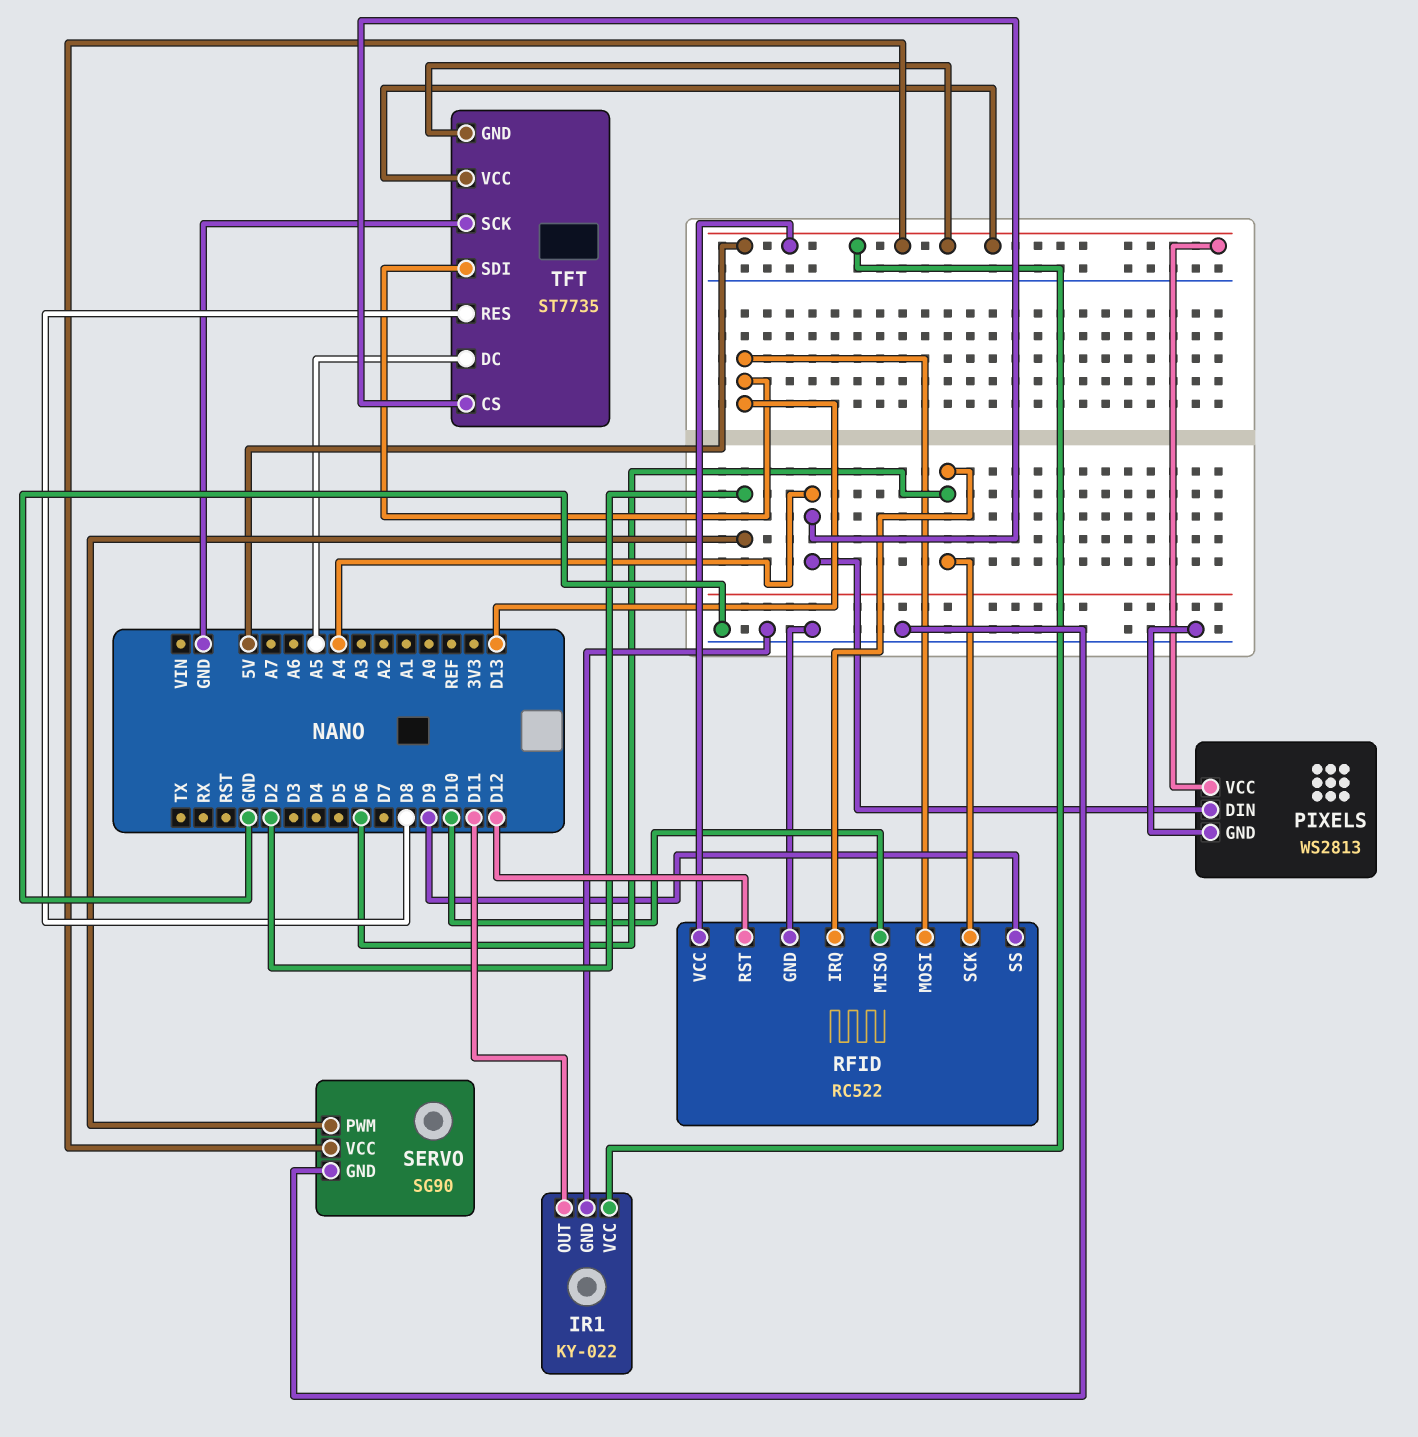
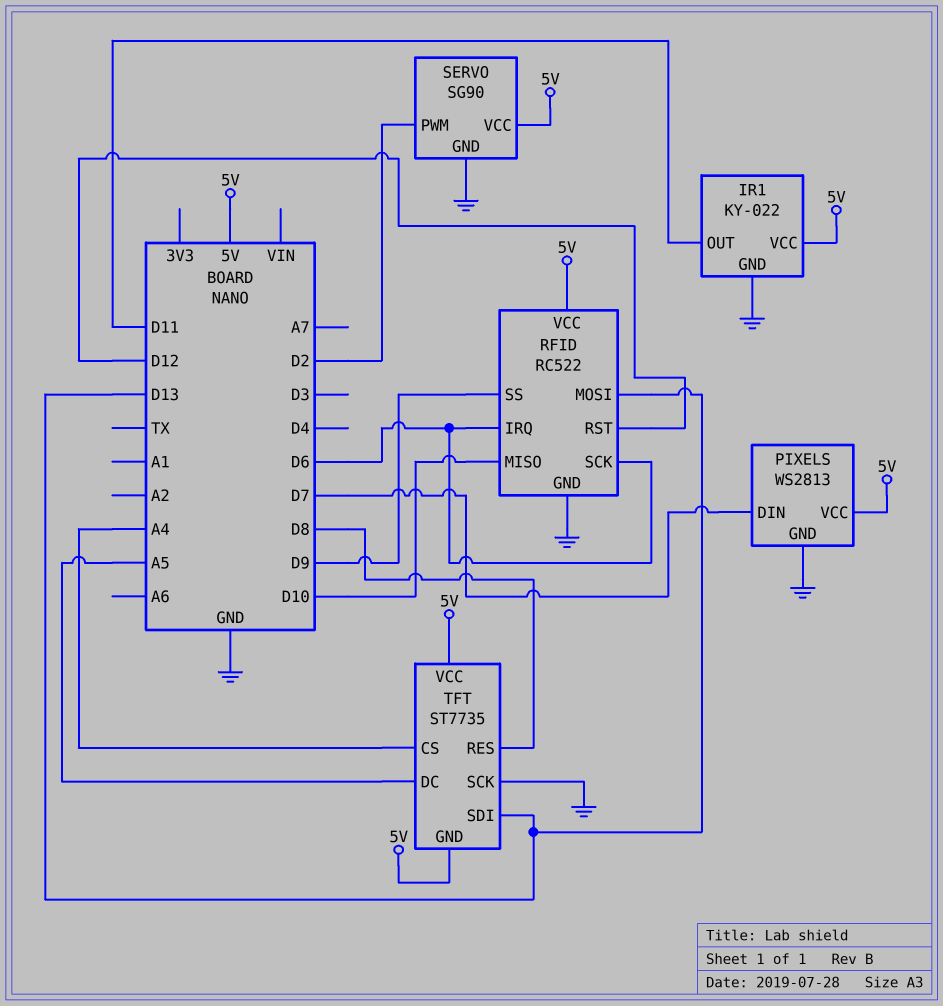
PIXELS pin DIN: A4 -> D7

